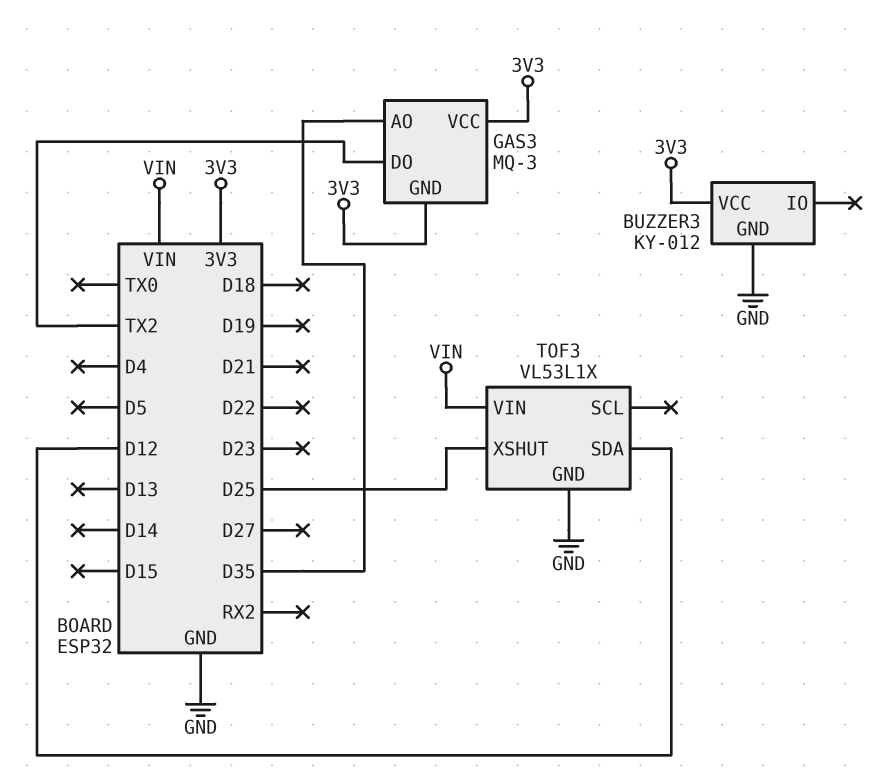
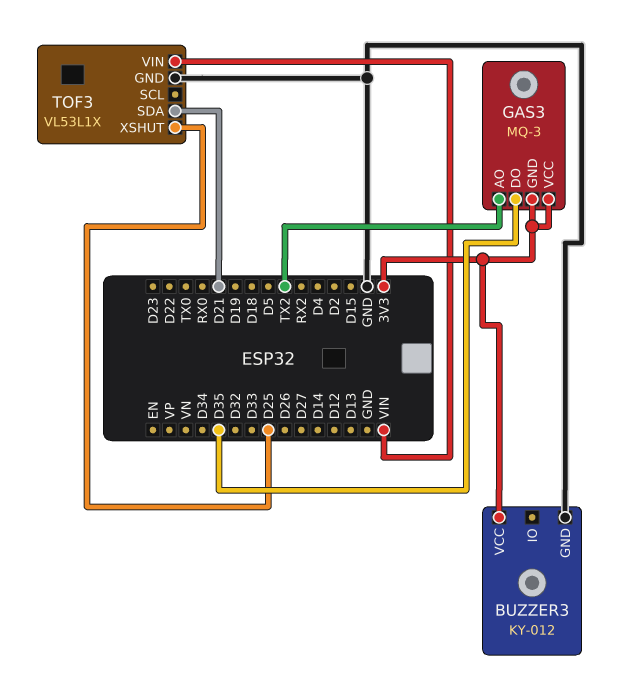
GAS3 pin AO: D35 -> TX2
GAS3 pin DO: TX2 -> D35
TOF3 pin SDA: D12 -> D21

